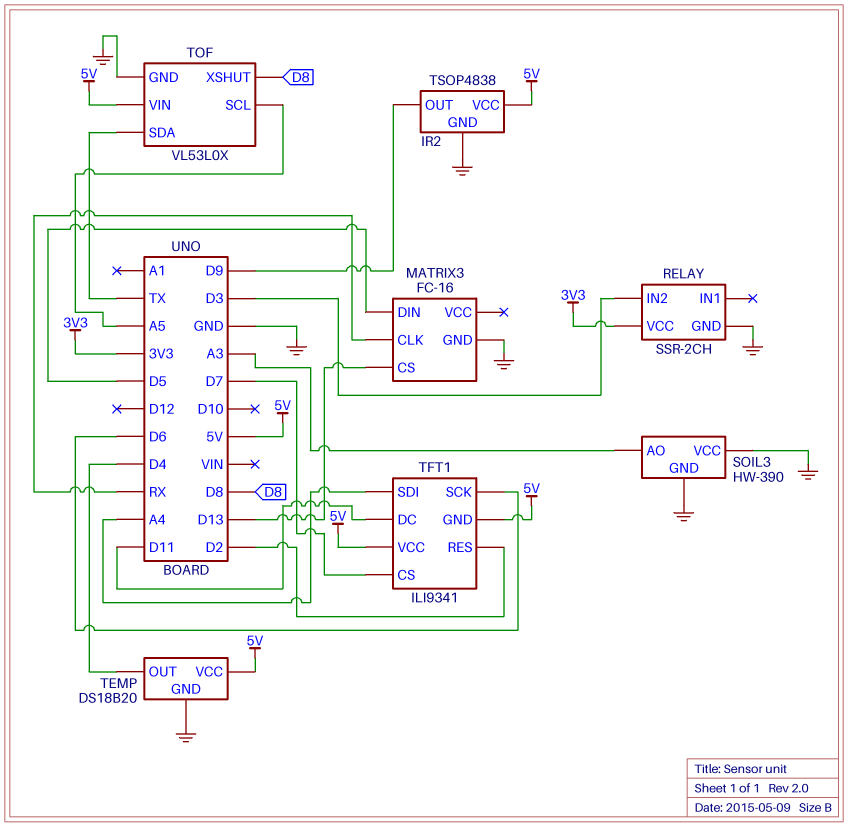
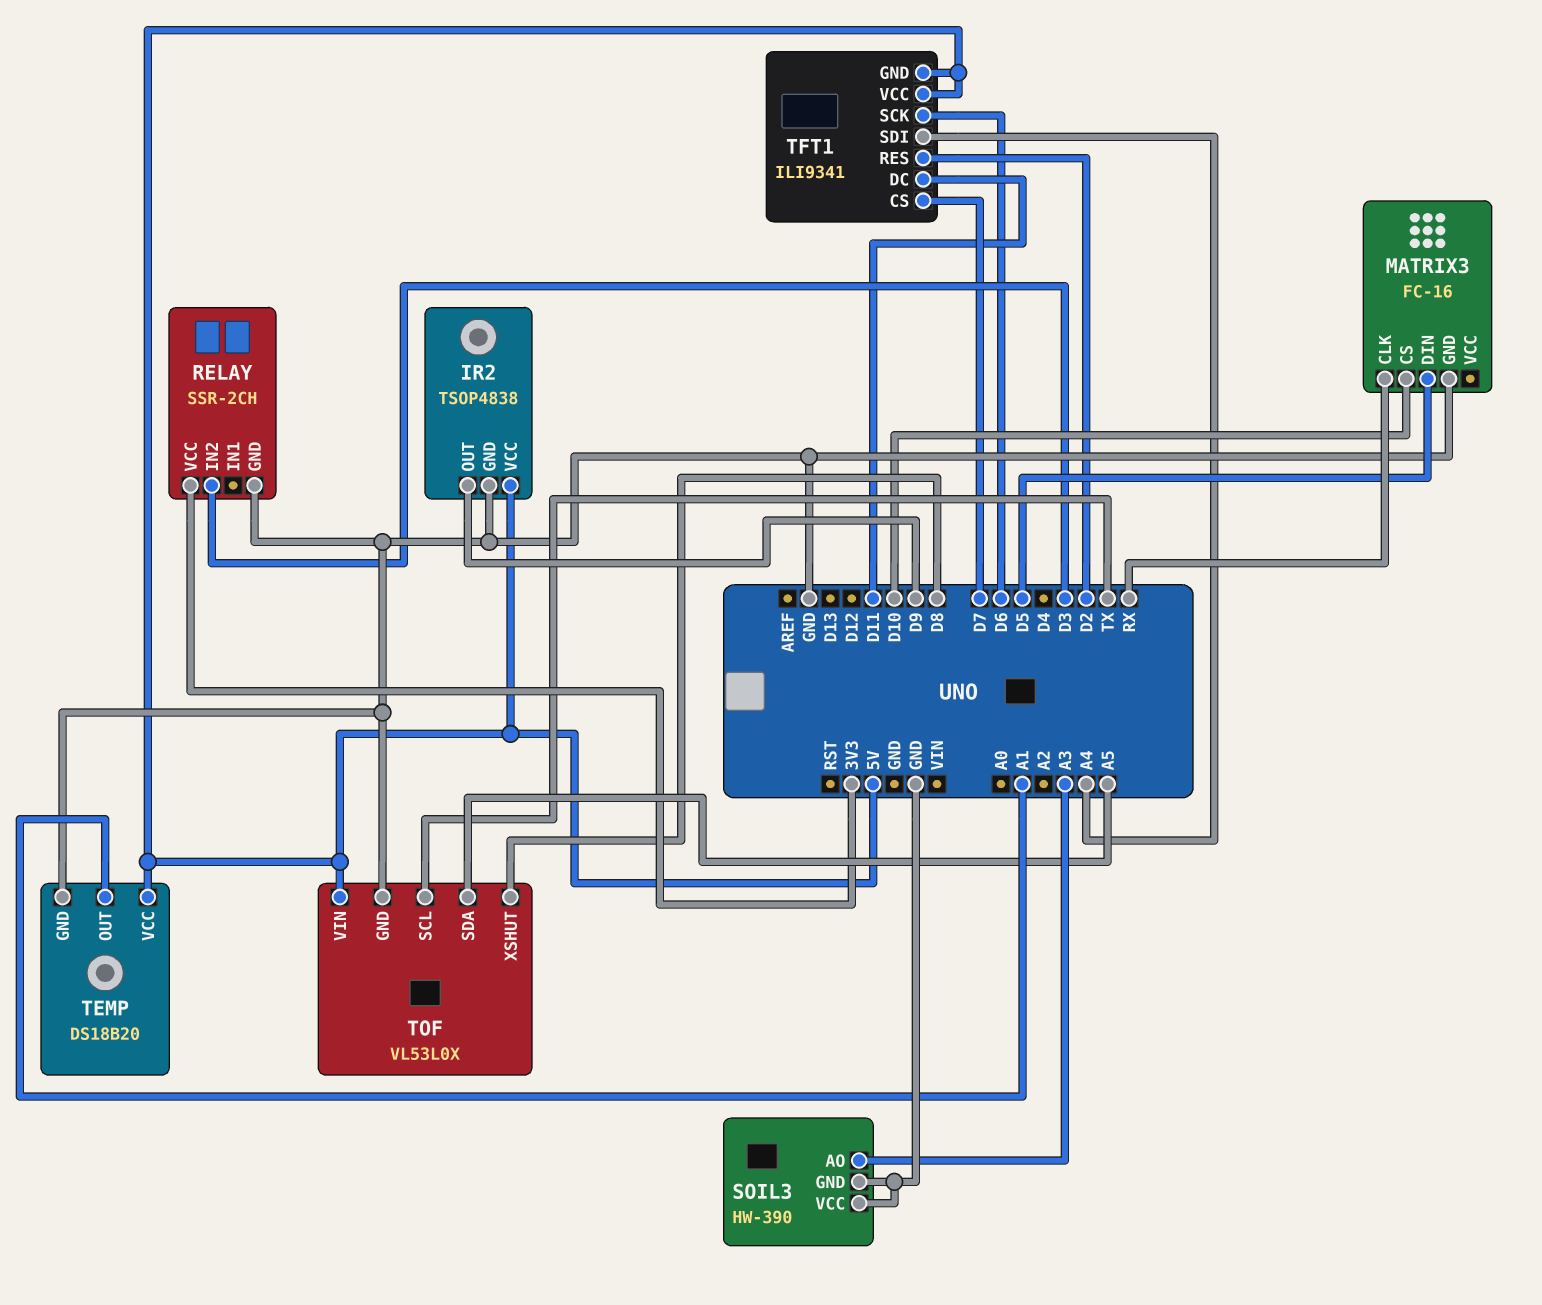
MATRIX3 pin CS: D13 -> D10
TEMP pin OUT: D4 -> A1
TOF pin SCL: A5 -> TX
TOF pin SDA: TX -> A5

